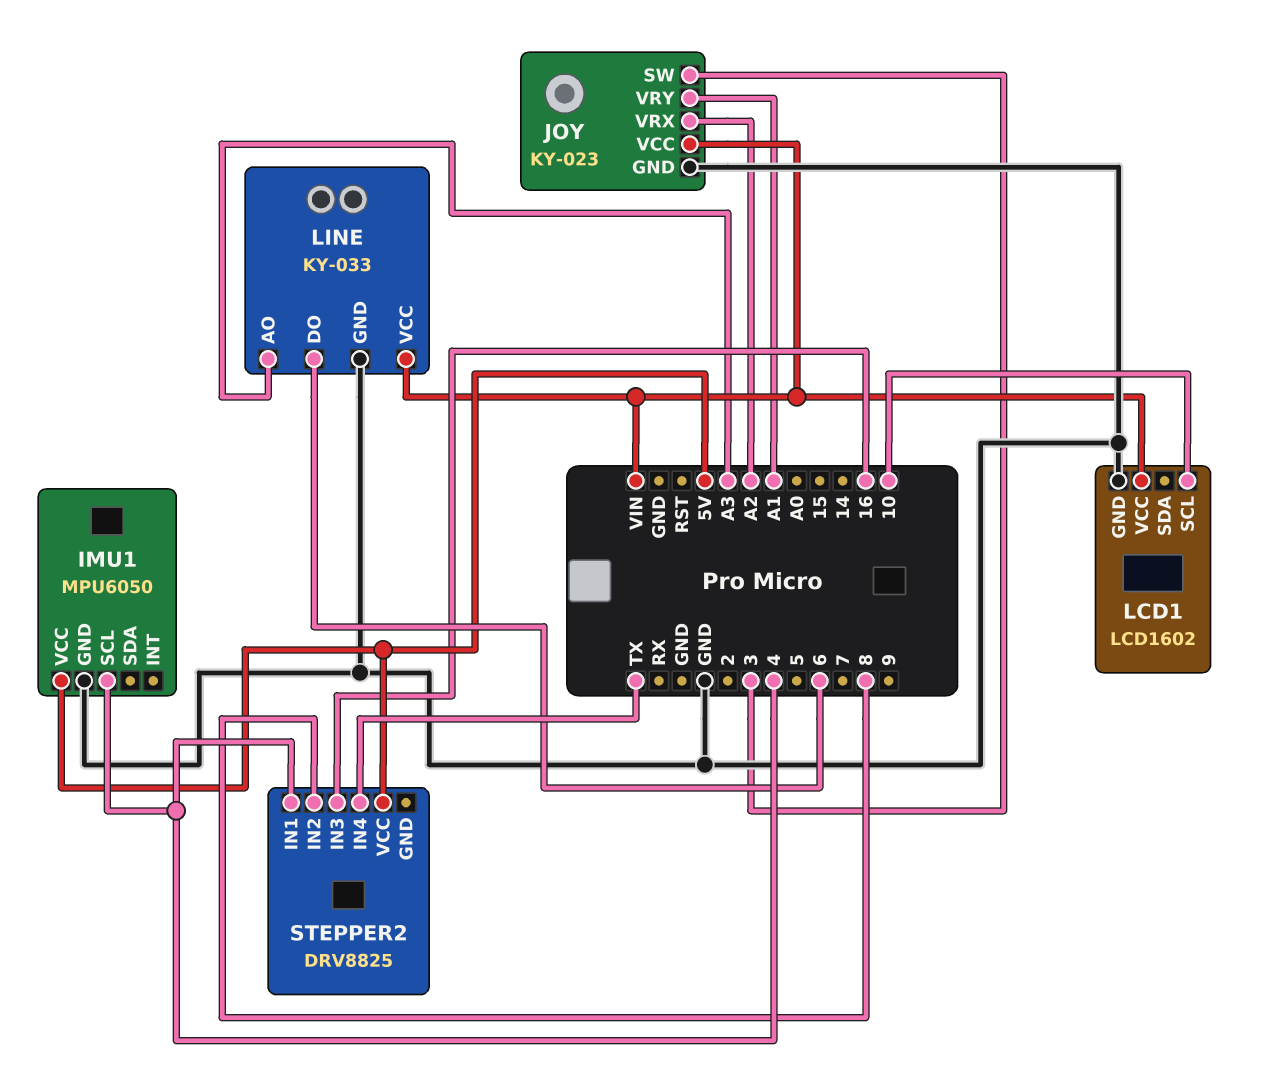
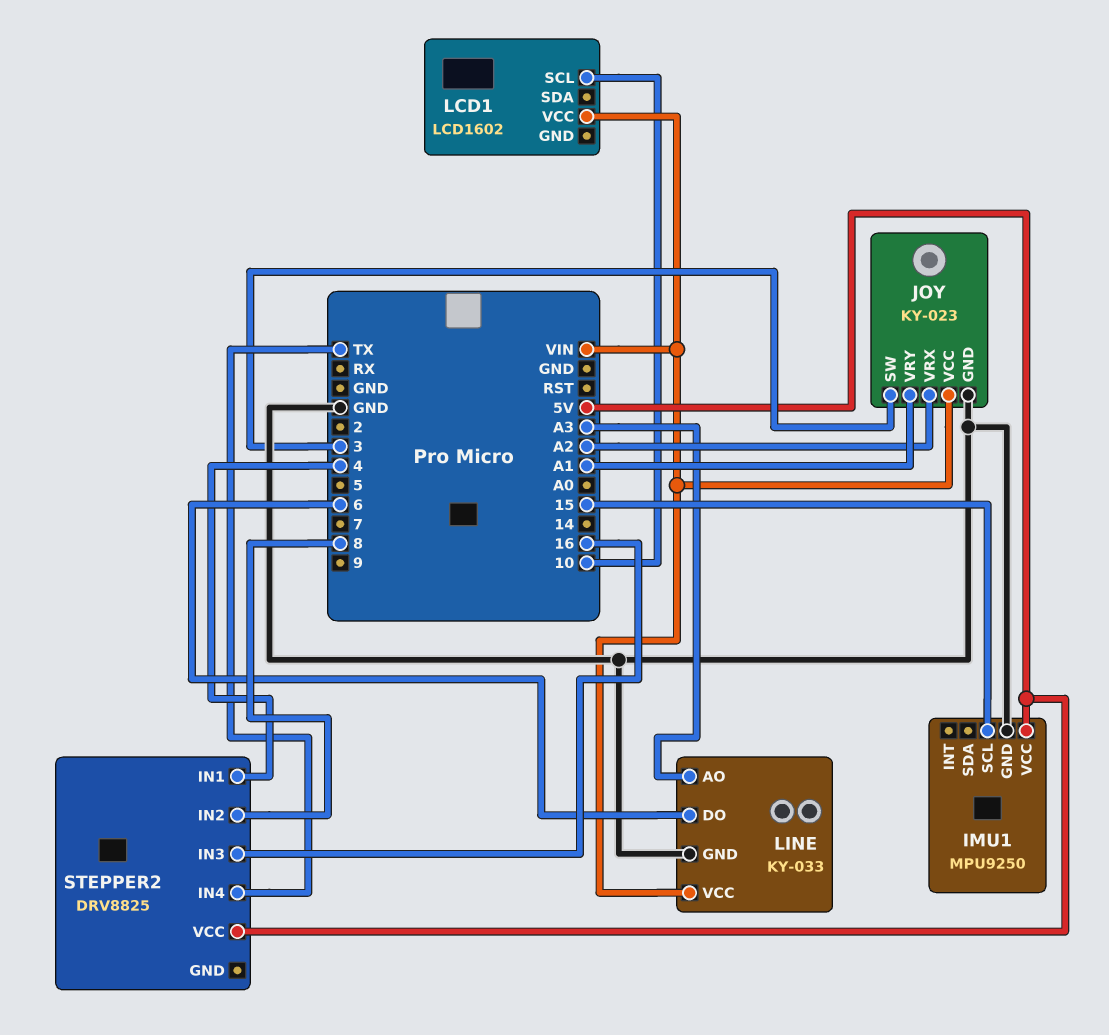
IMU1: MPU6050 -> MPU9250
IMU1 pin SCL: 4 -> 15
LCD1 pin GND: GND -> none

